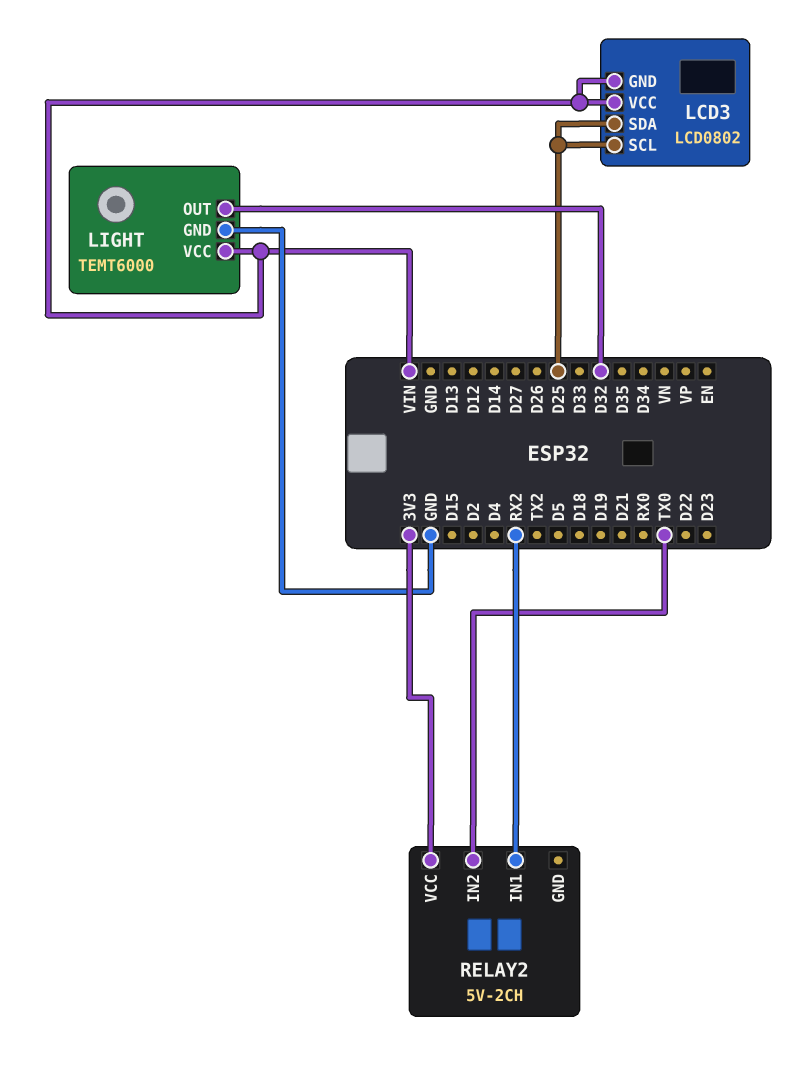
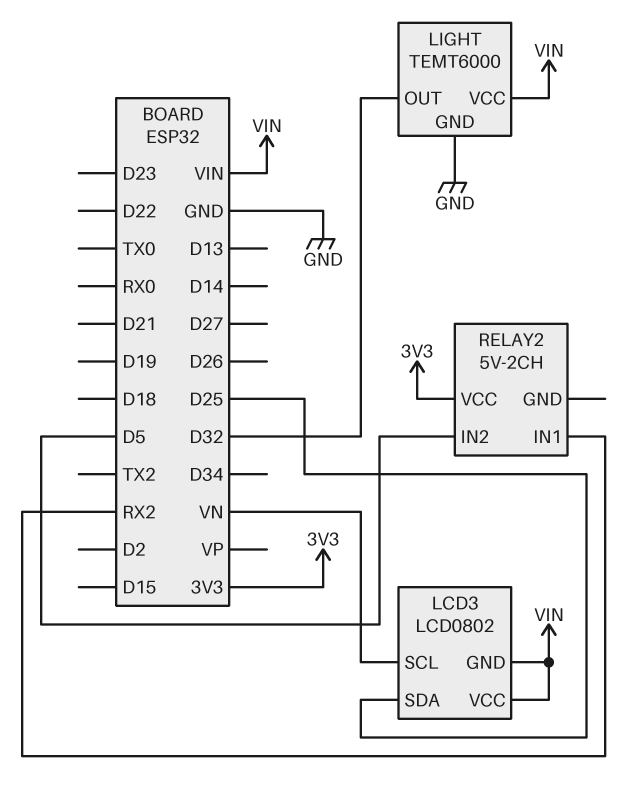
LCD3 pin SCL: D25 -> VN
RELAY2 pin IN2: TX0 -> D5

